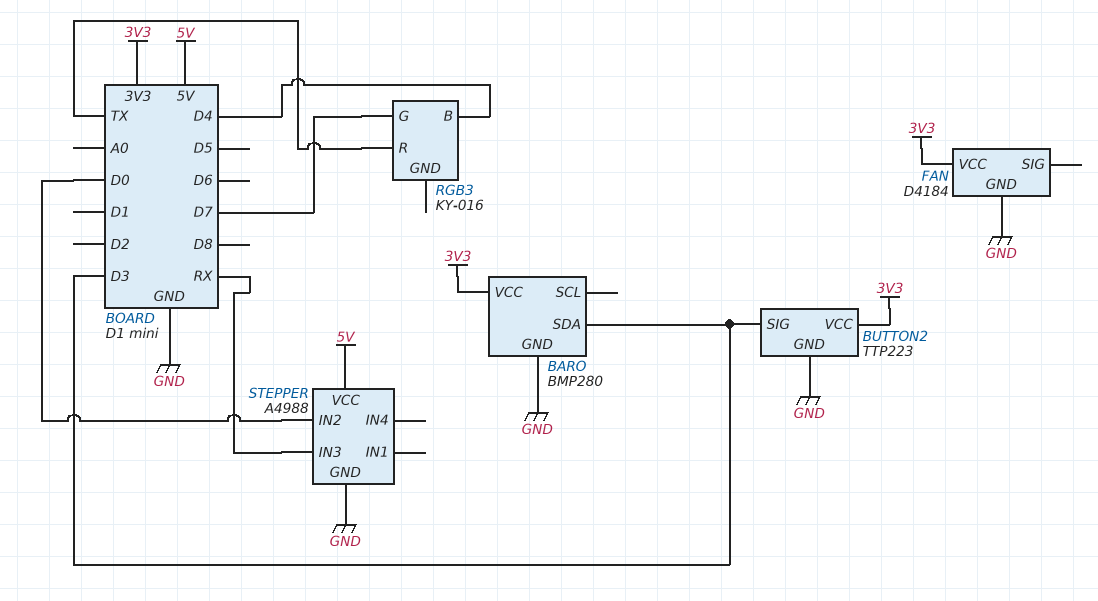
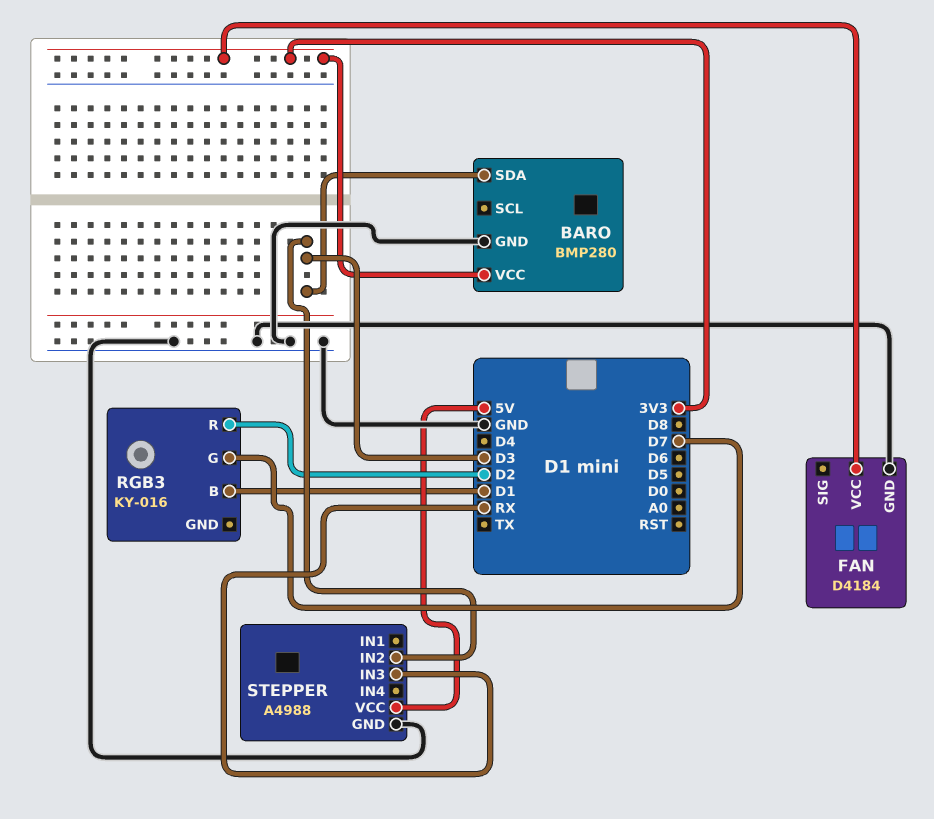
BUTTON2: TTP223 -> none
BUTTON2 pin GND: GND -> none
BUTTON2 pin SIG: D3 -> none
BUTTON2 pin VCC: 3V3 -> none
RGB3 pin B: D4 -> D1
RGB3 pin R: TX -> D2
STEPPER pin IN2: D0 -> D3

